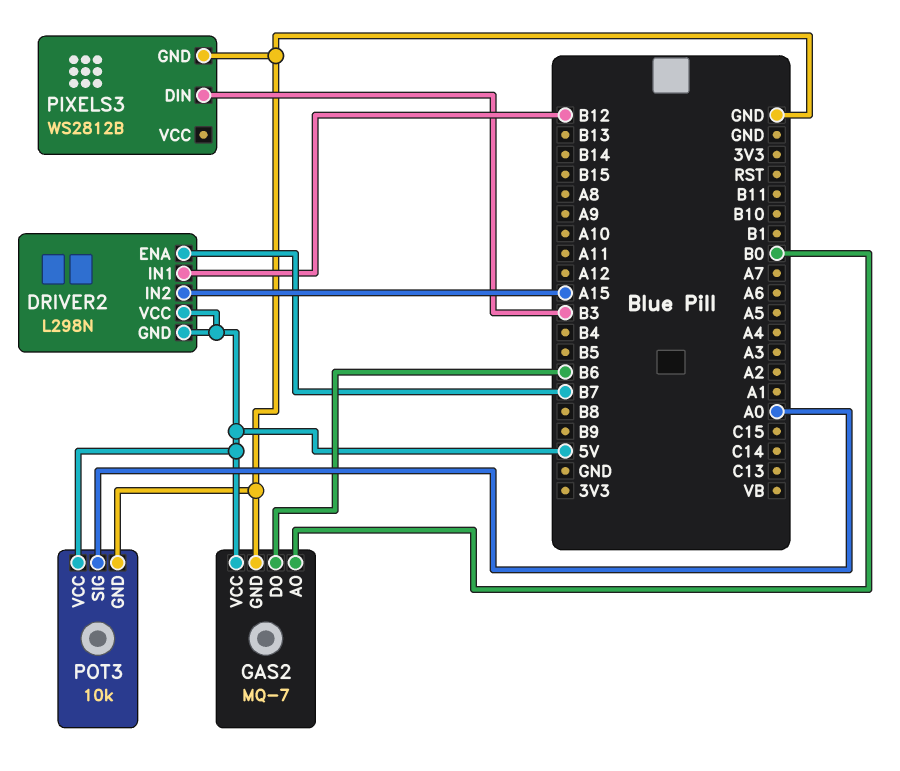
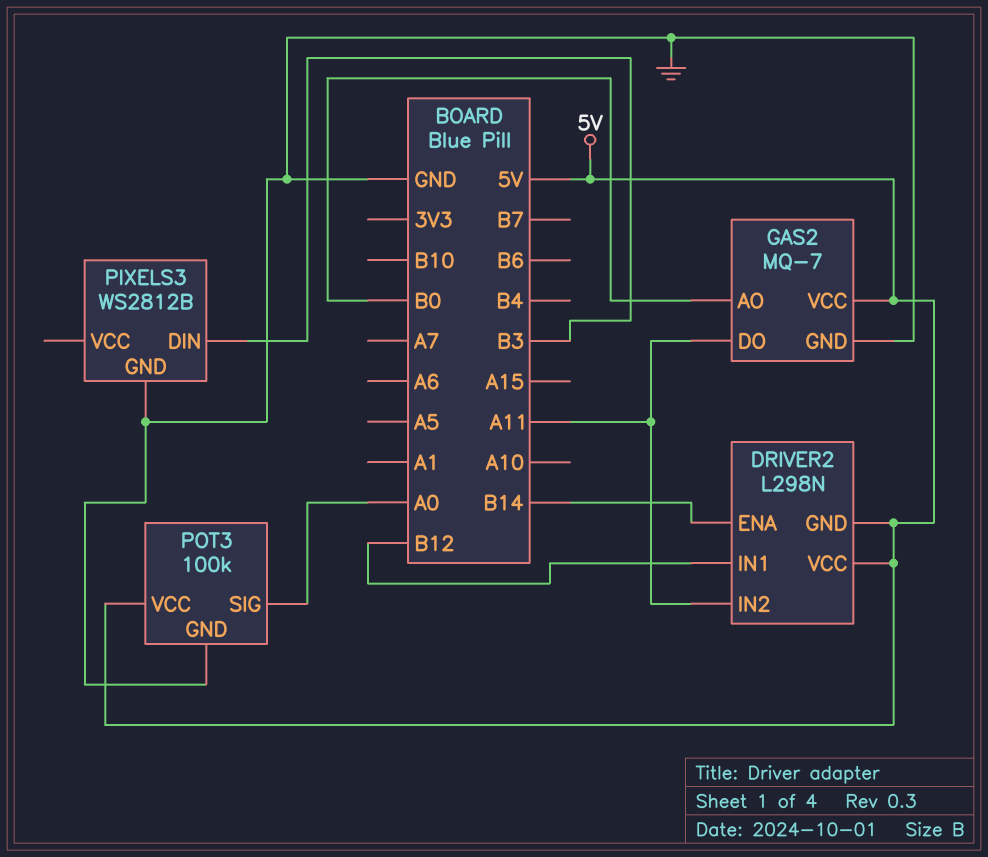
DRIVER2 pin ENA: B7 -> B14
DRIVER2 pin IN2: A15 -> A11
GAS2 pin DO: B6 -> A11
POT3: 10k -> 100k

